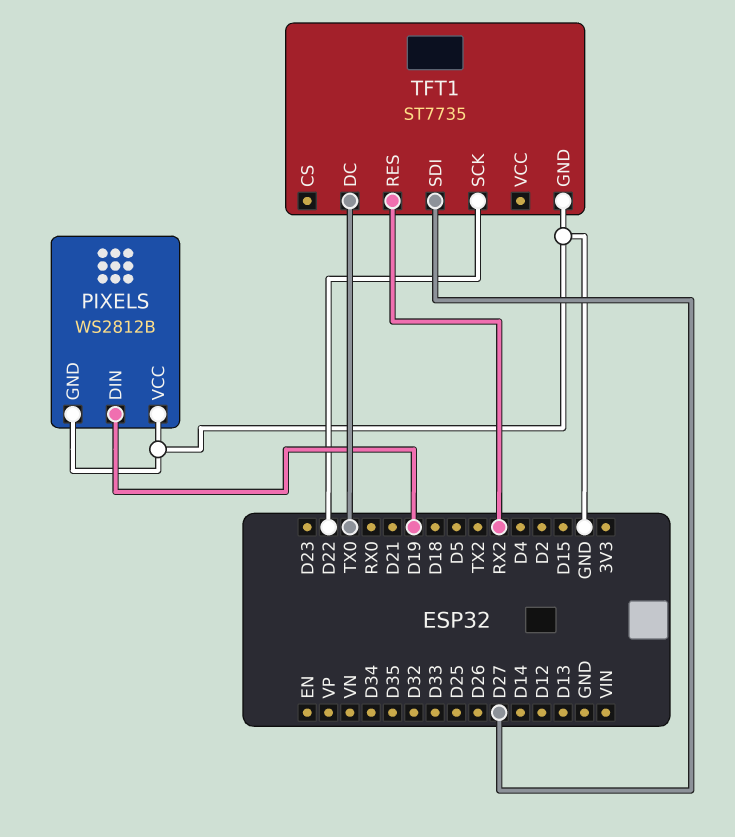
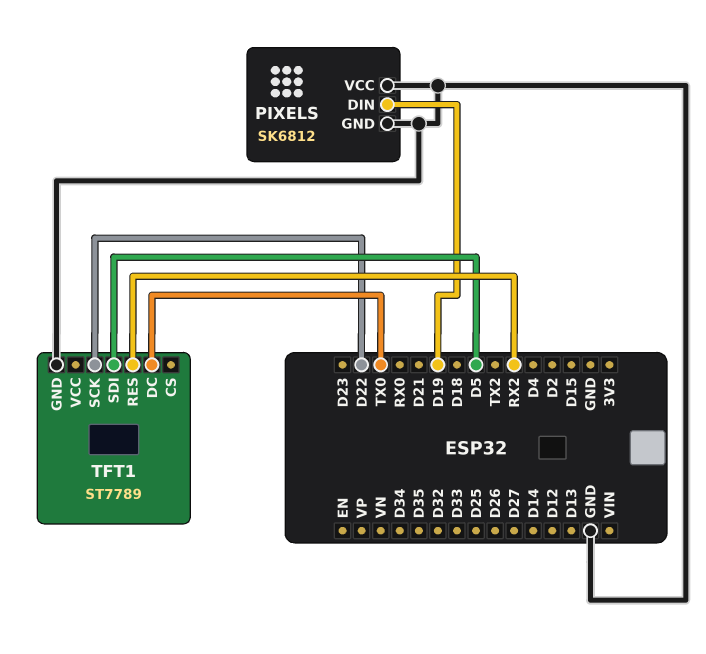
PIXELS: WS2812B -> SK6812
TFT1: ST7735 -> ST7789
TFT1 pin SDI: D27 -> D5

